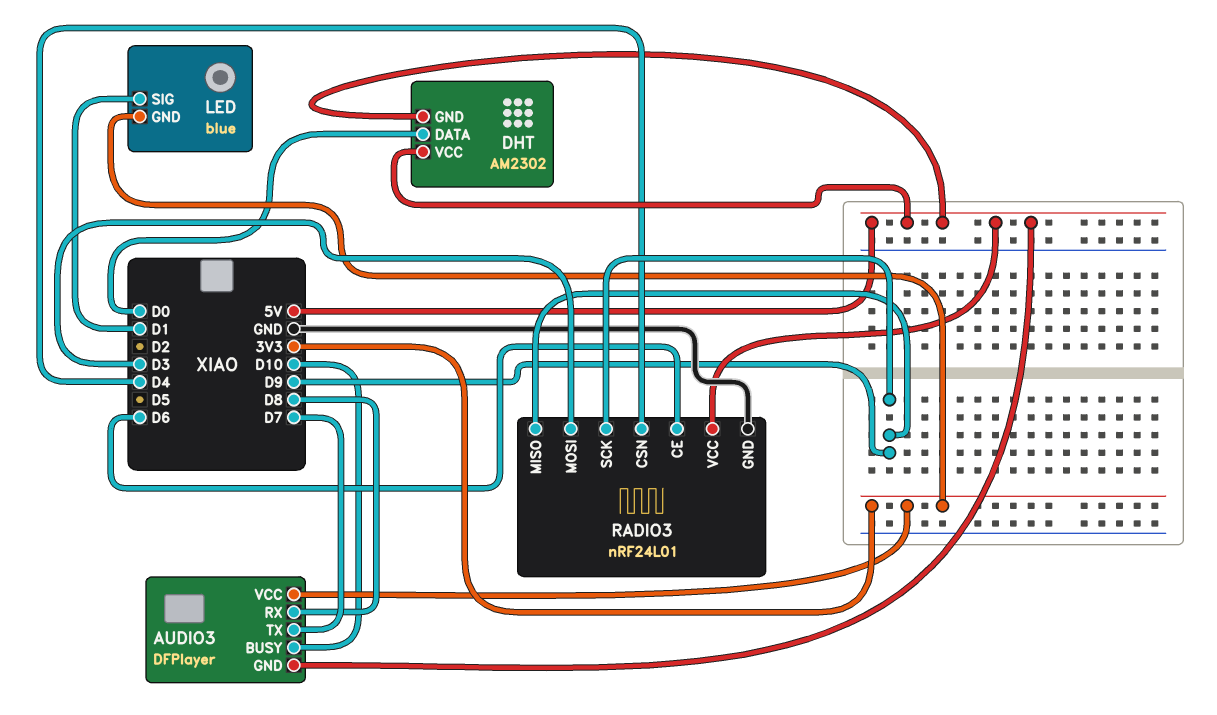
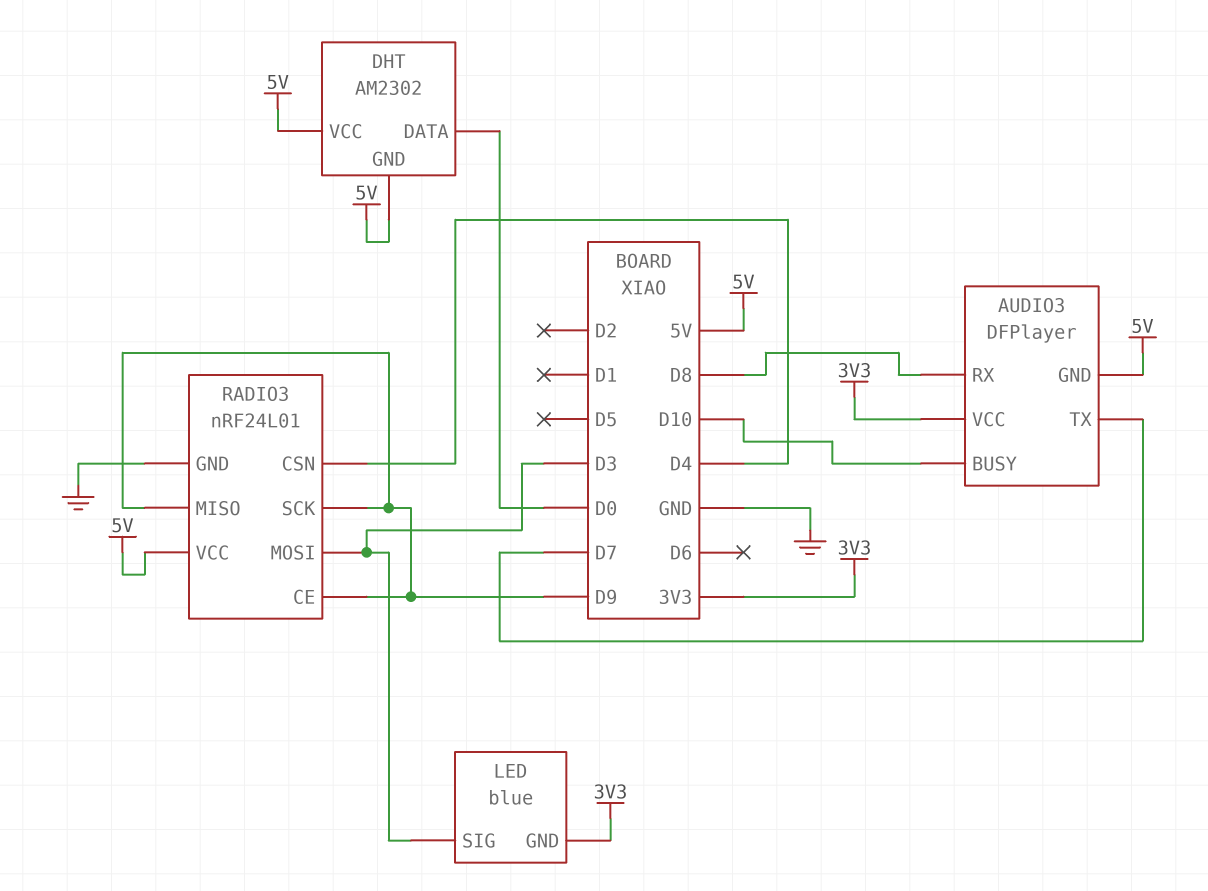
LED pin SIG: D1 -> D3
RADIO3 pin CE: D6 -> D9

